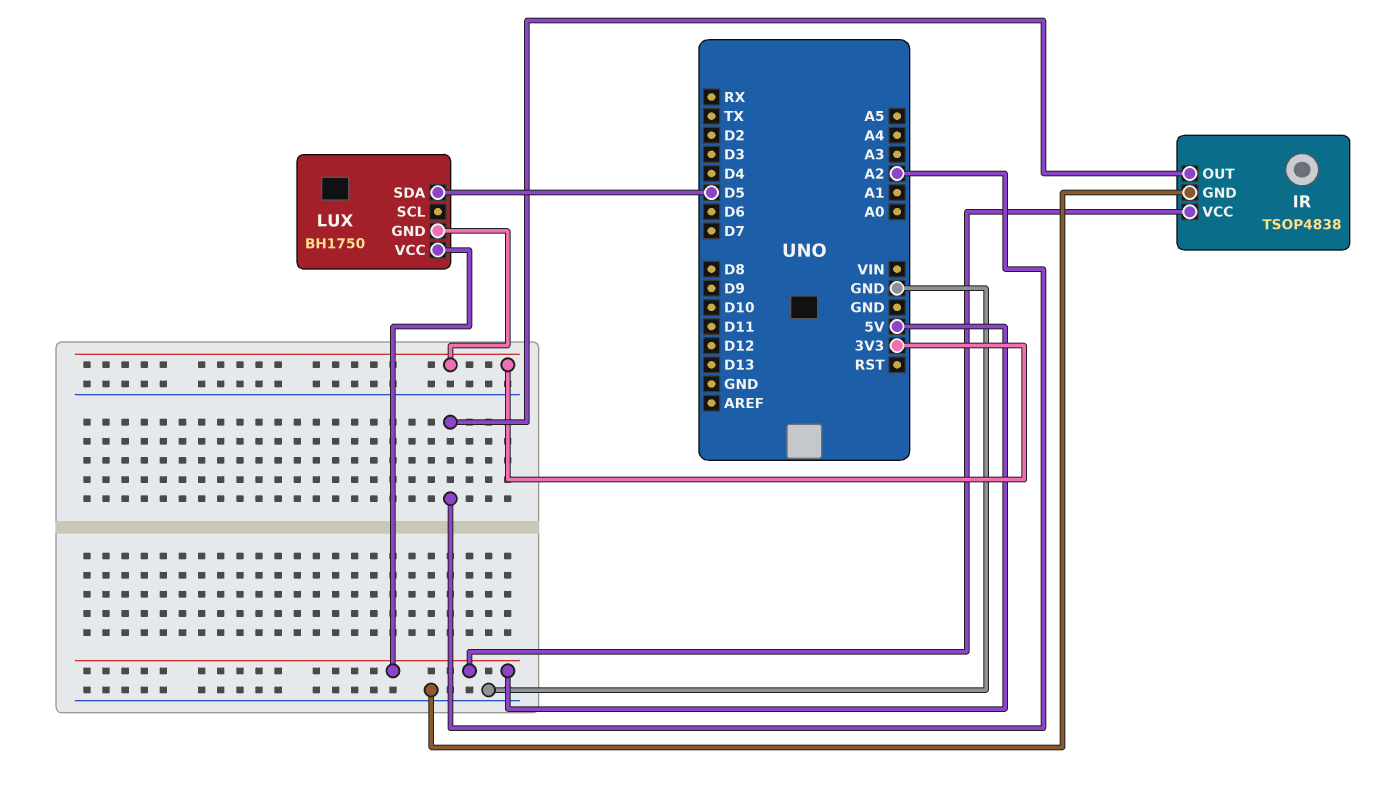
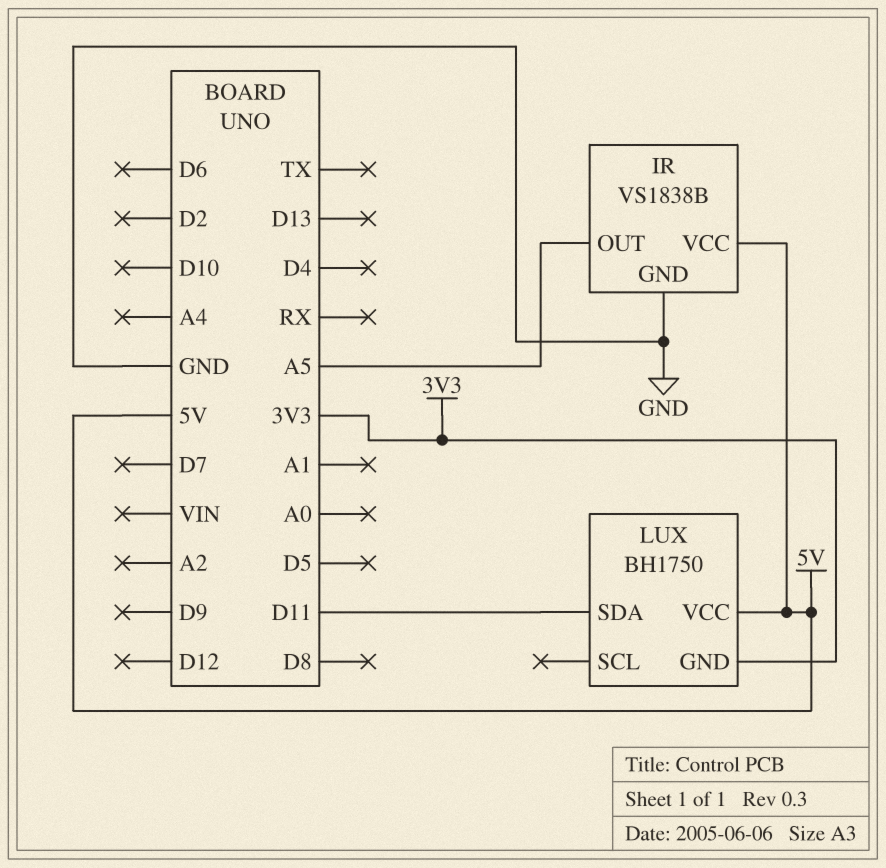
IR: TSOP4838 -> VS1838B
IR pin OUT: A2 -> A5
LUX pin SDA: D5 -> D11

